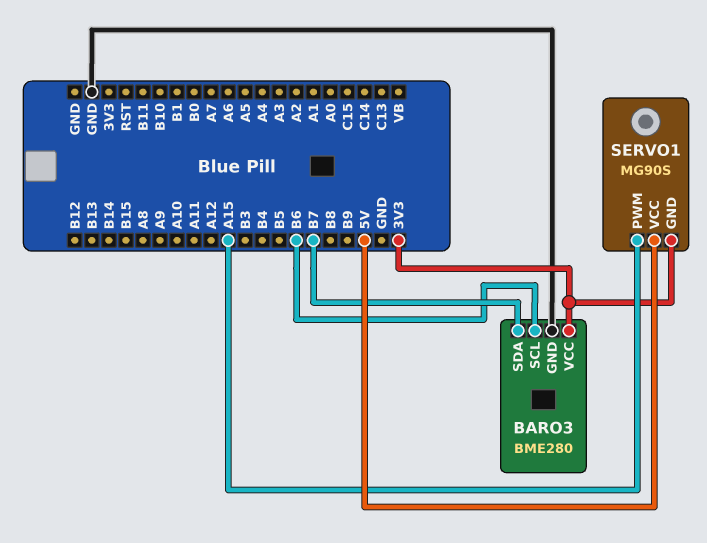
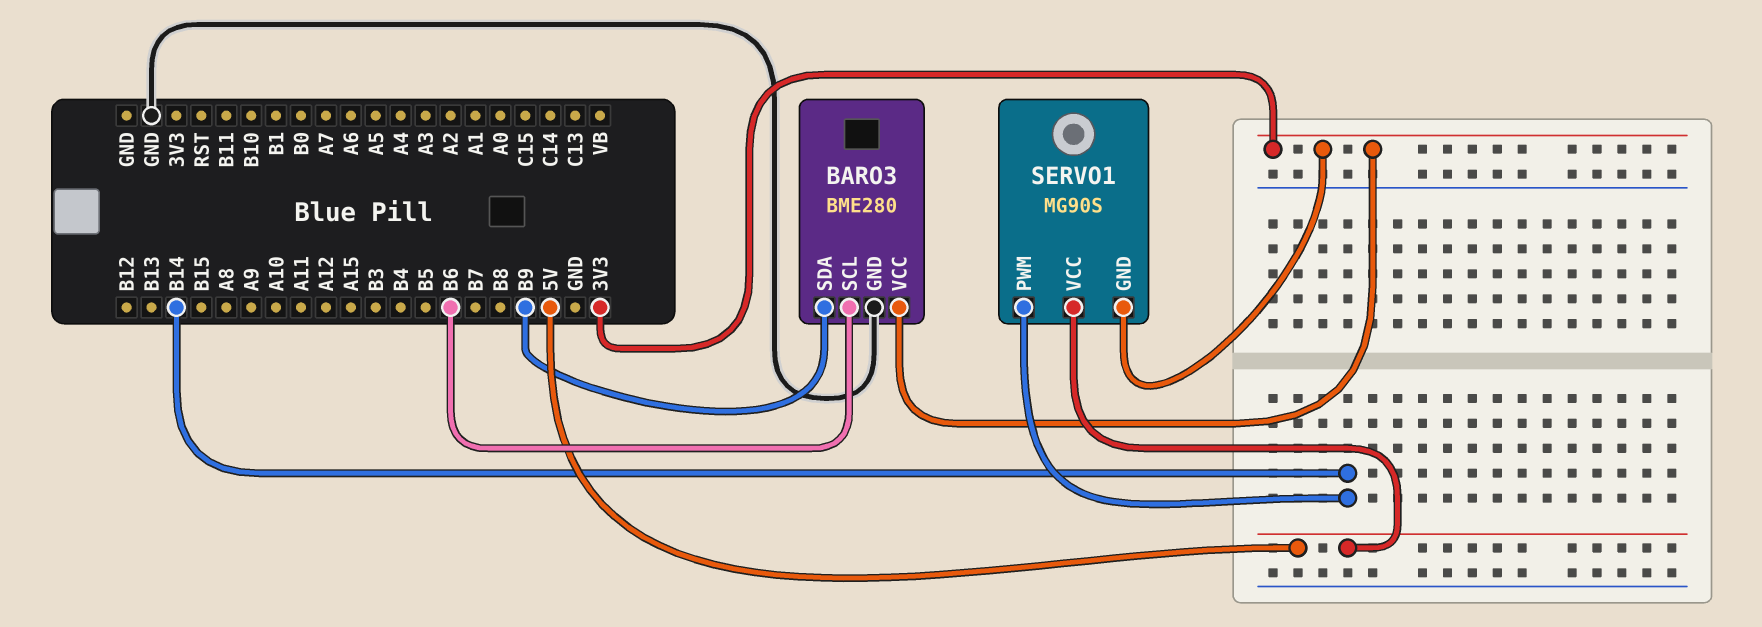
BARO3 pin SDA: B7 -> B9
SERVO1 pin PWM: A15 -> B14

